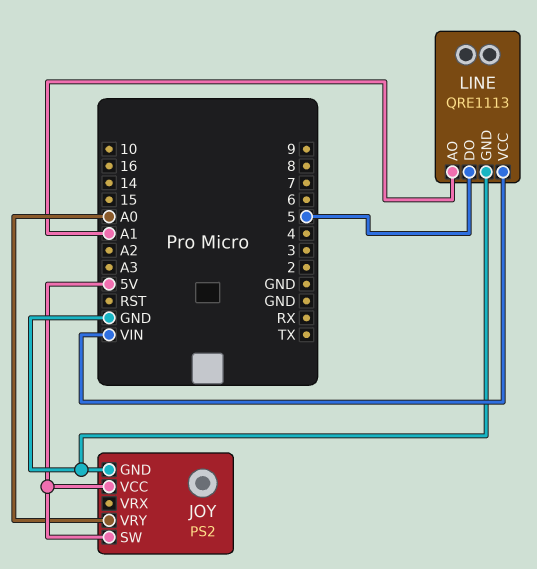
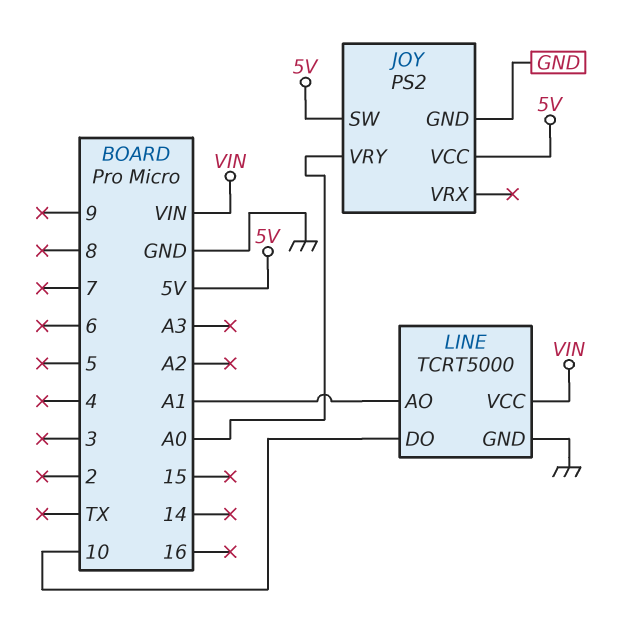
LINE: QRE1113 -> TCRT5000
LINE pin DO: 5 -> 10

